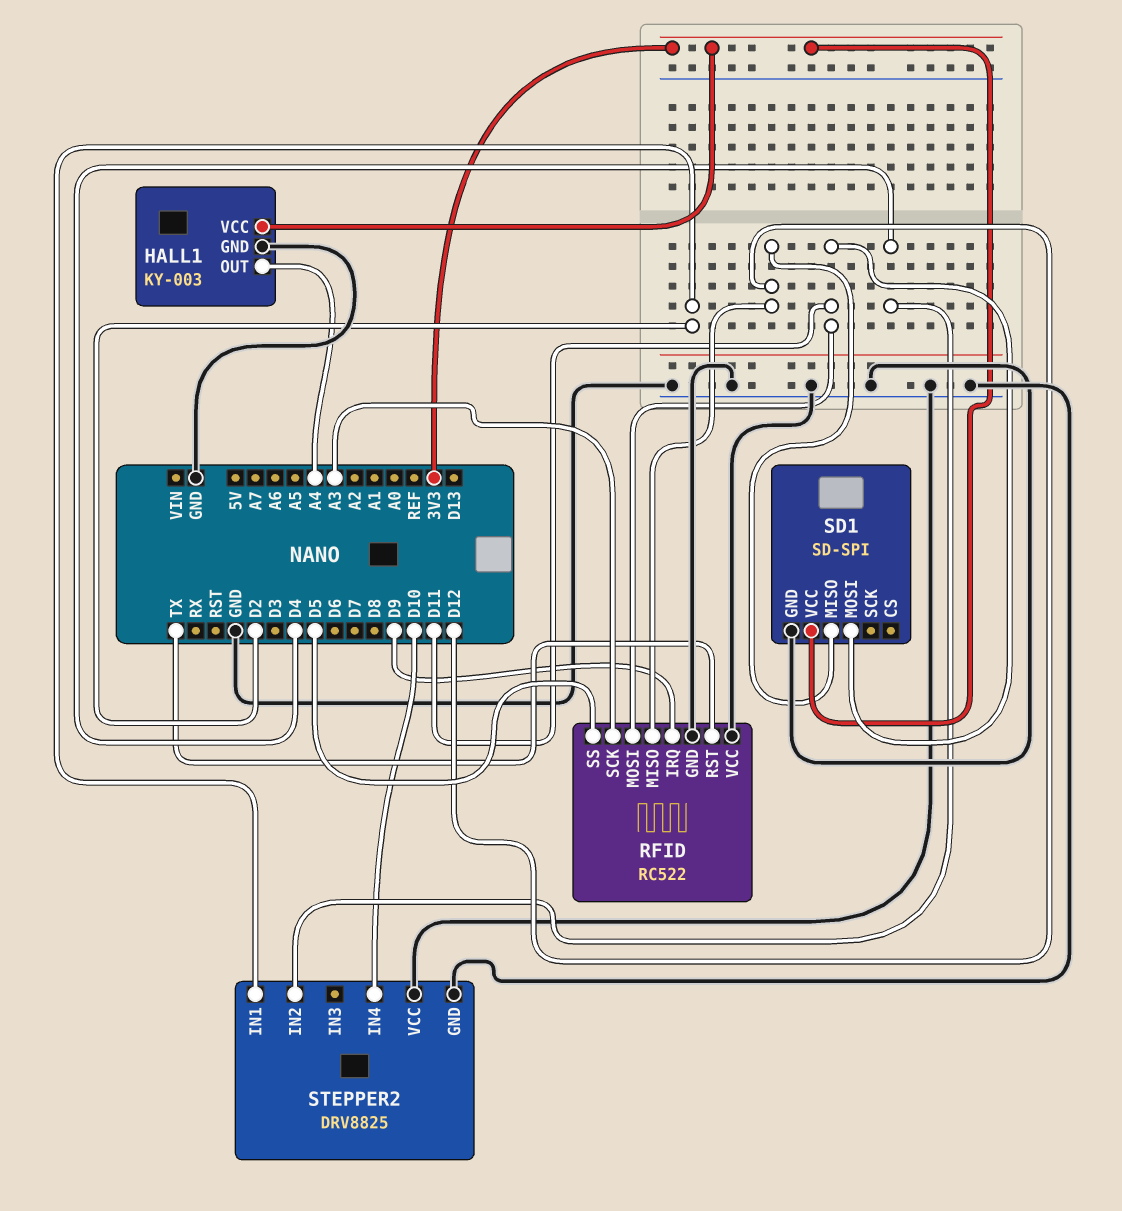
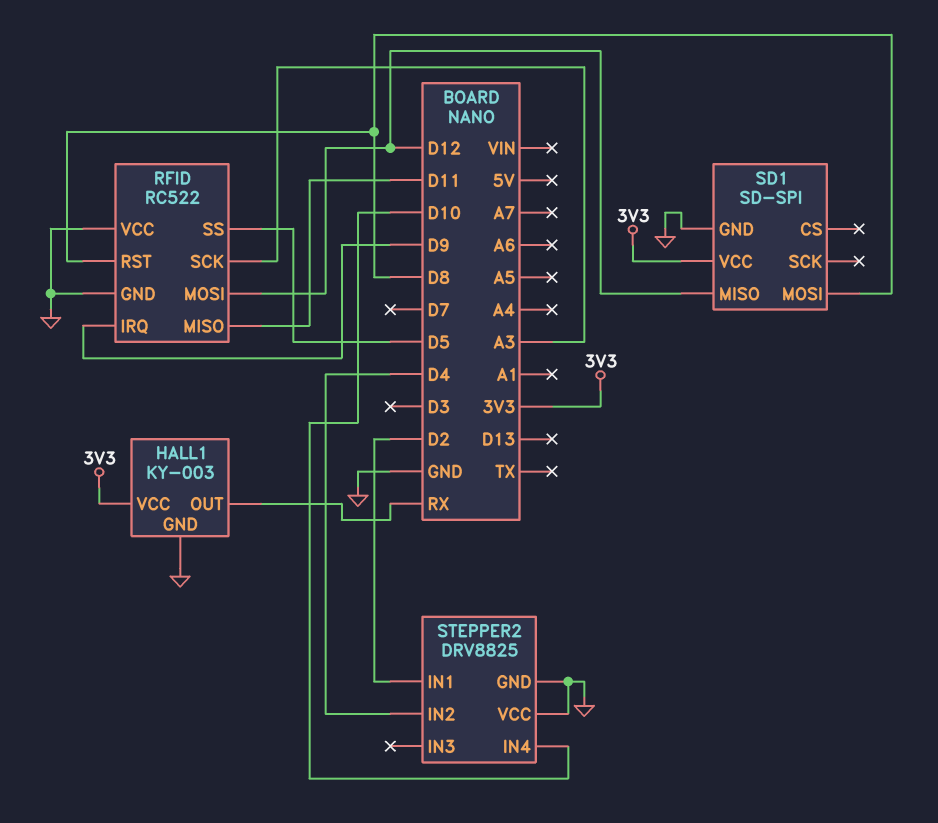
HALL1 pin OUT: A4 -> RX
RFID pin MISO: D12 -> D11
RFID pin MOSI: D11 -> D12
RFID pin RST: TX -> D8
SD1 pin MOSI: D11 -> D8

